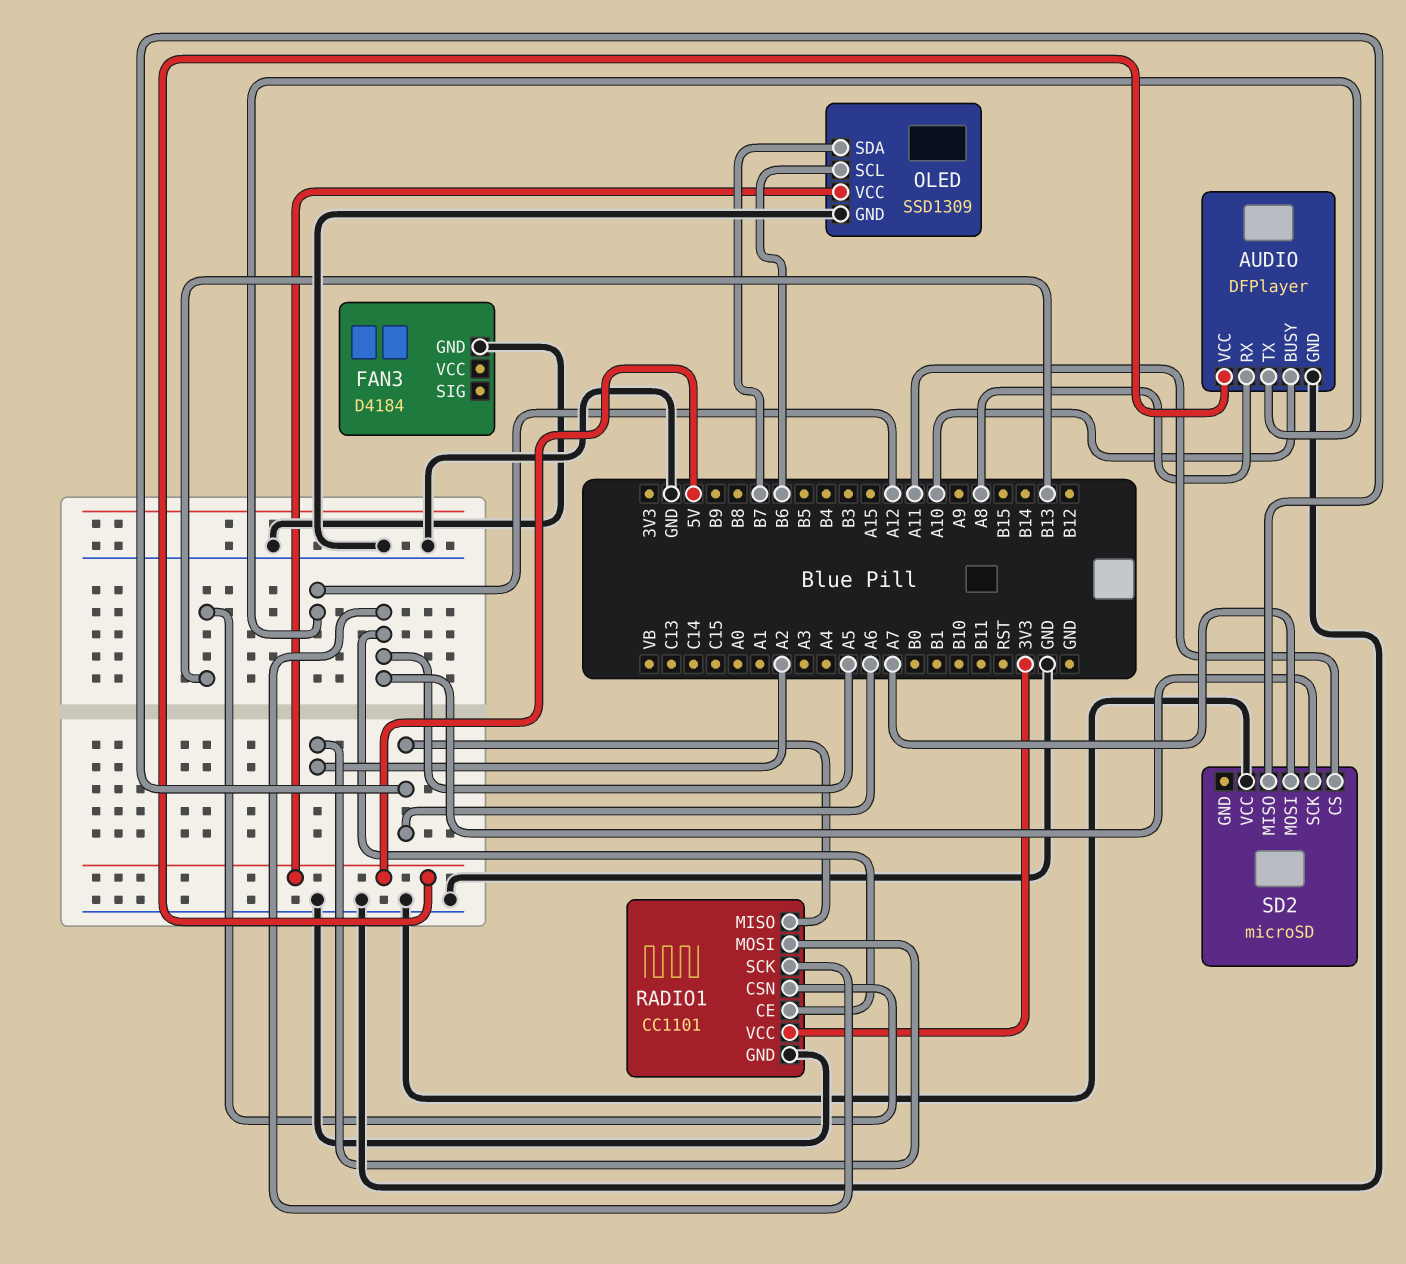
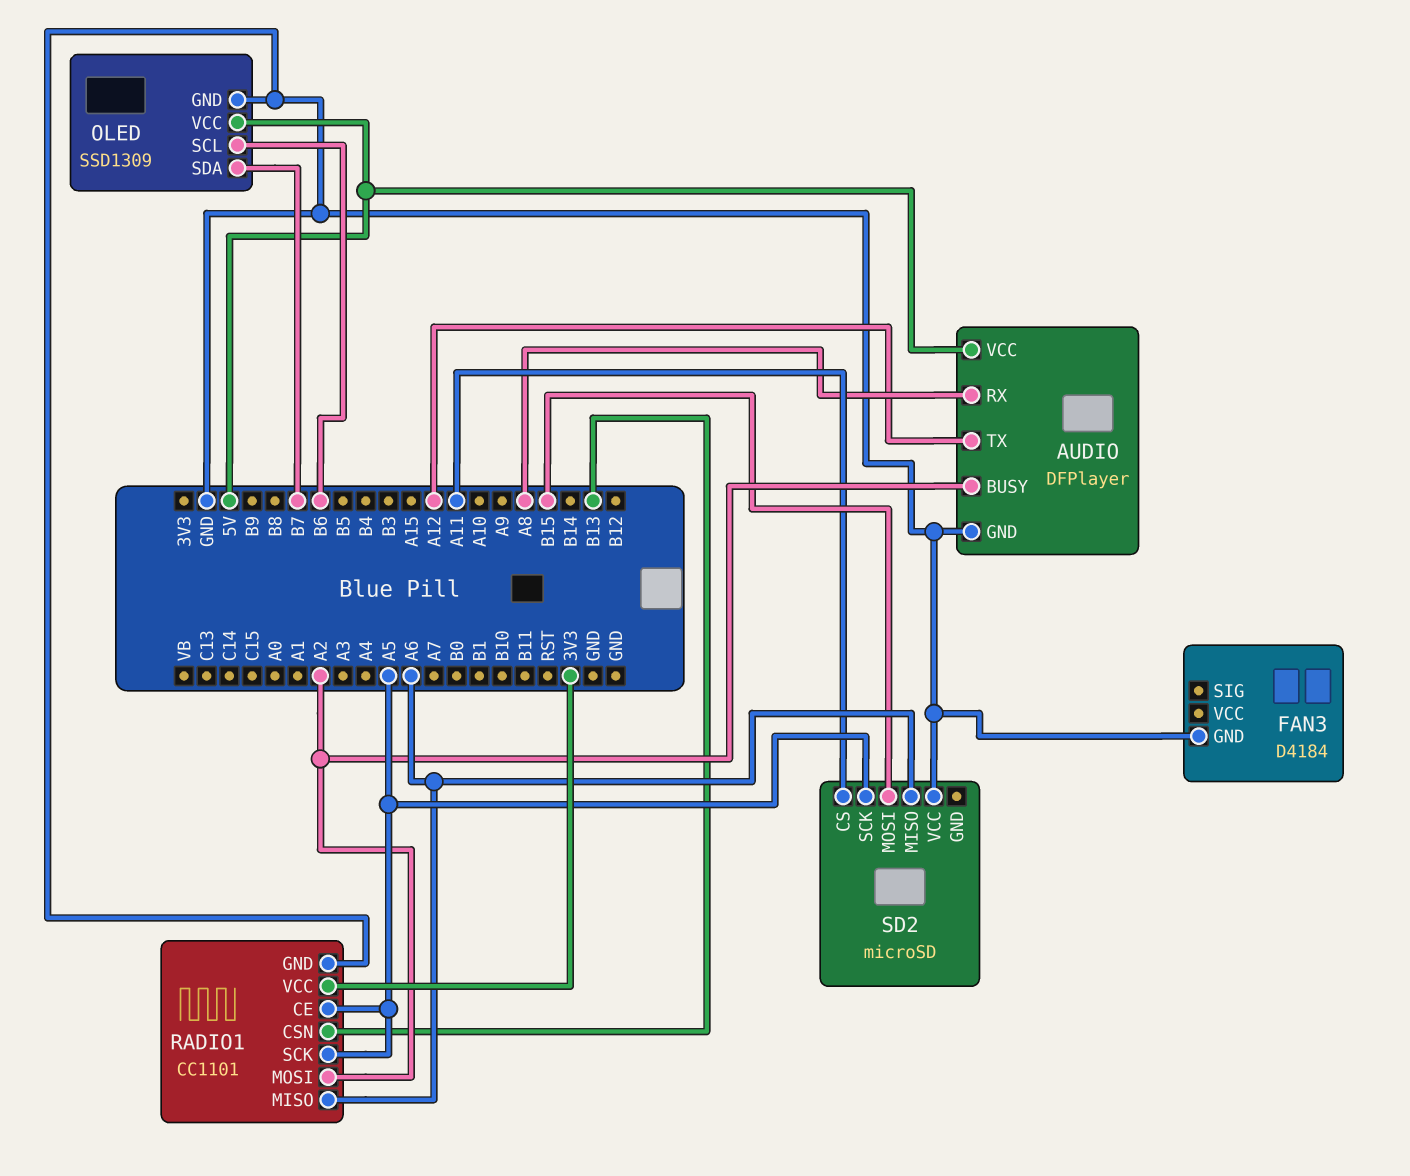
AUDIO pin BUSY: A10 -> A2
SD2 pin MOSI: A7 -> B15

